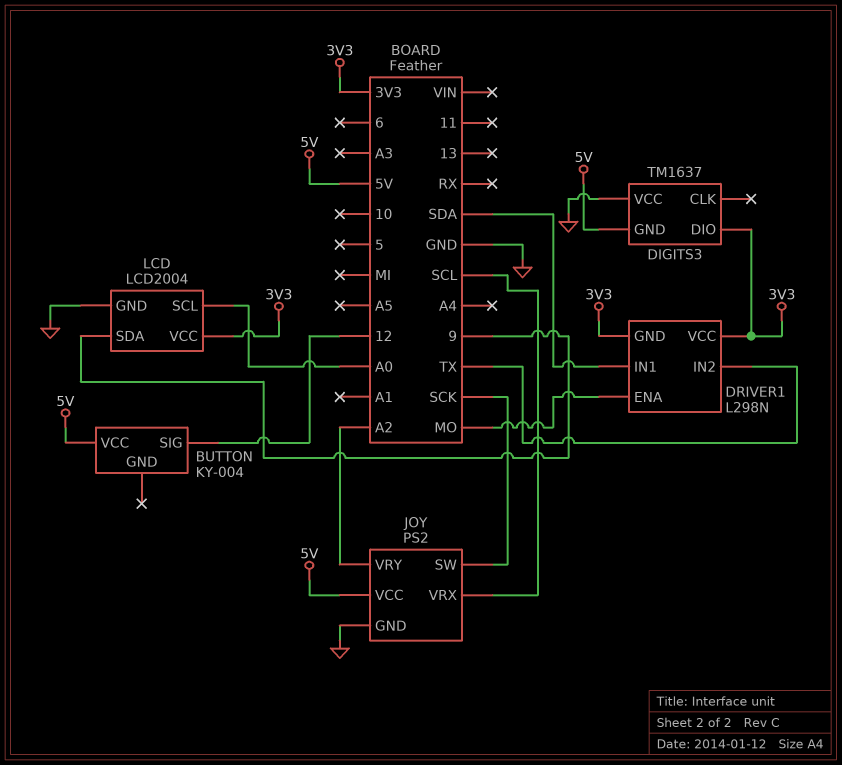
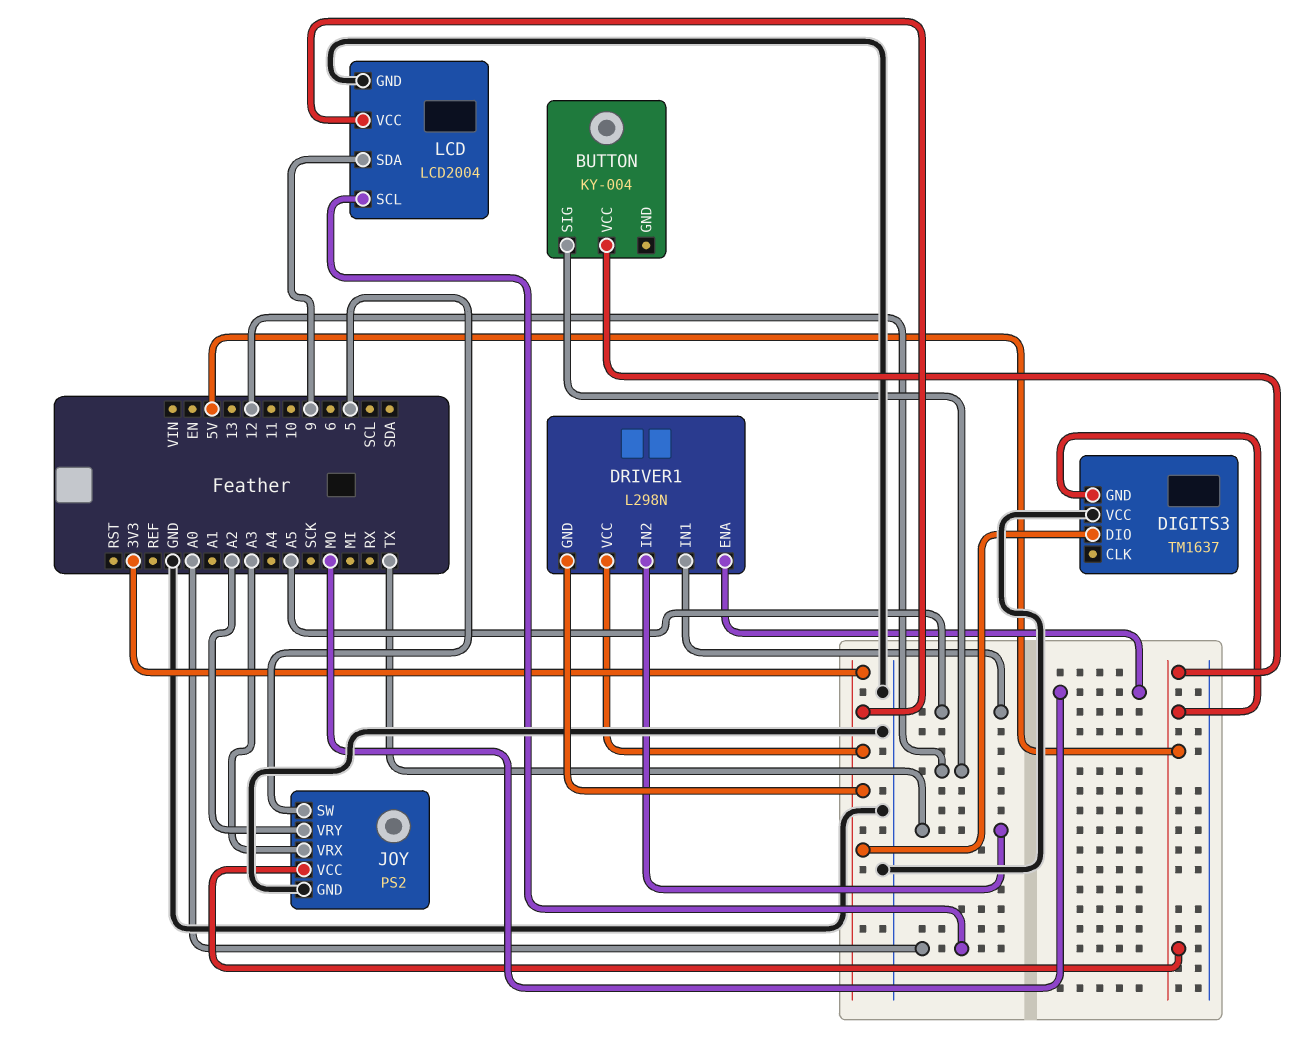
DRIVER1 pin IN1: SDA -> A5
JOY pin SW: SCK -> 5
JOY pin VRX: SCL -> A3

